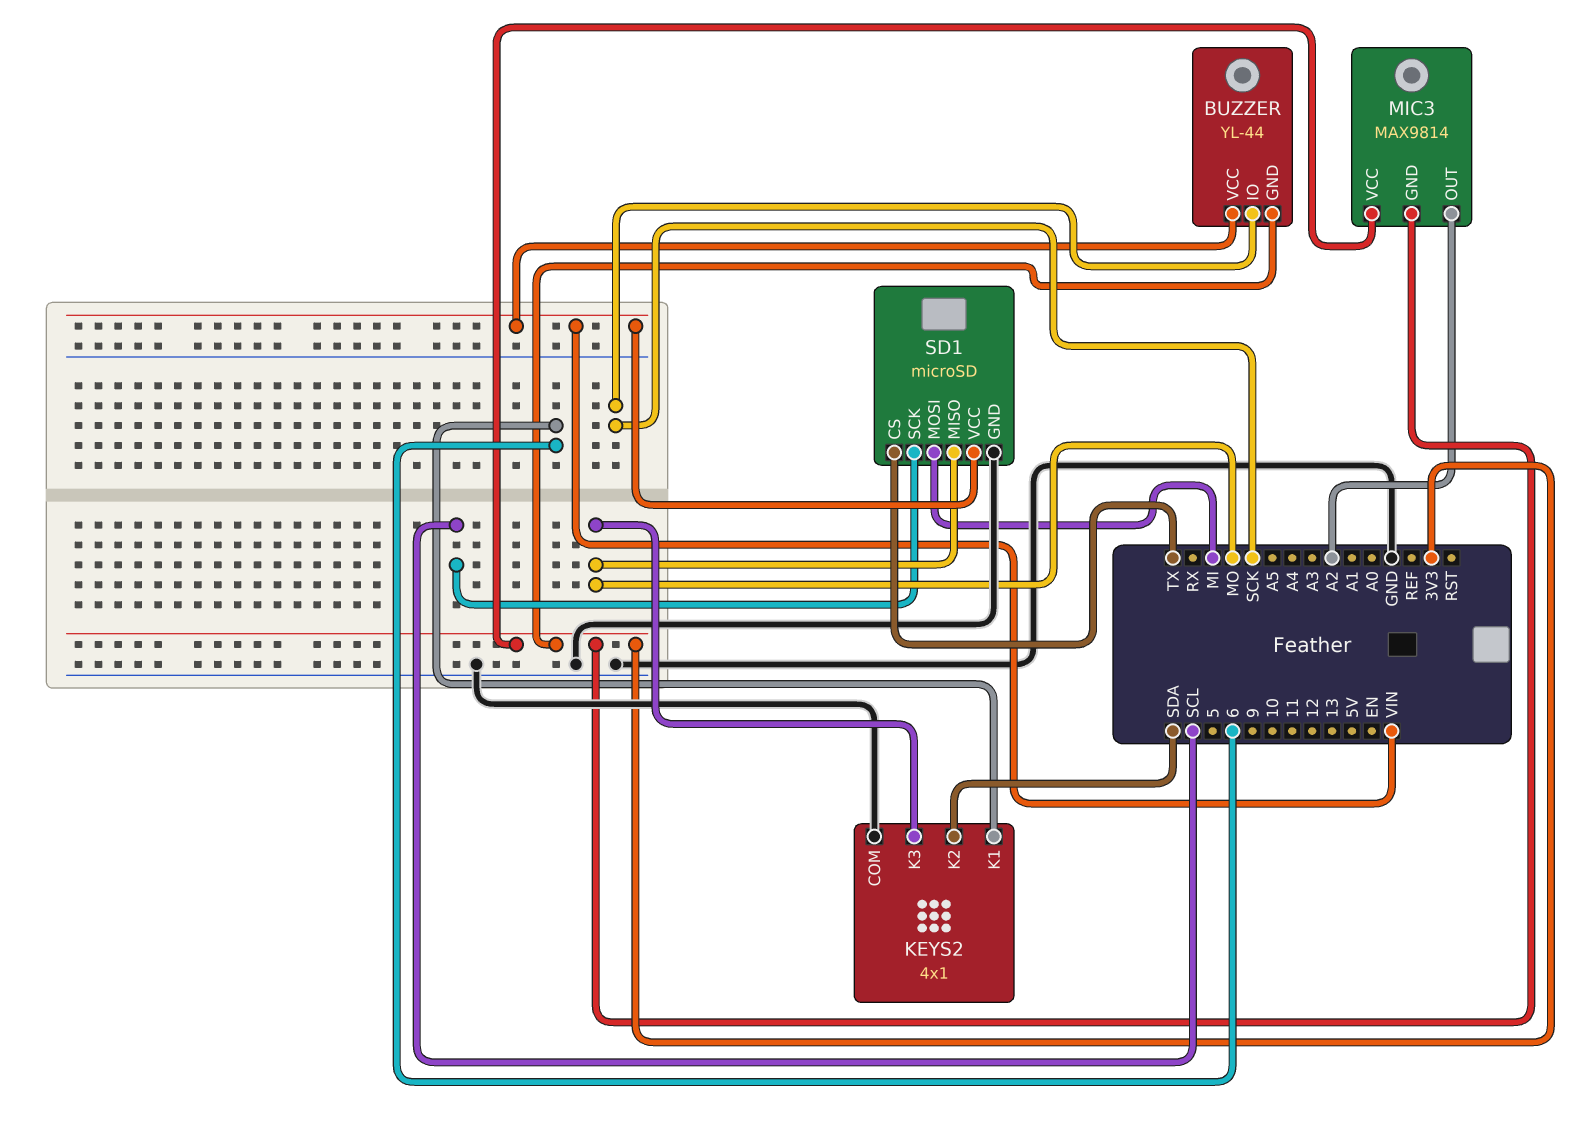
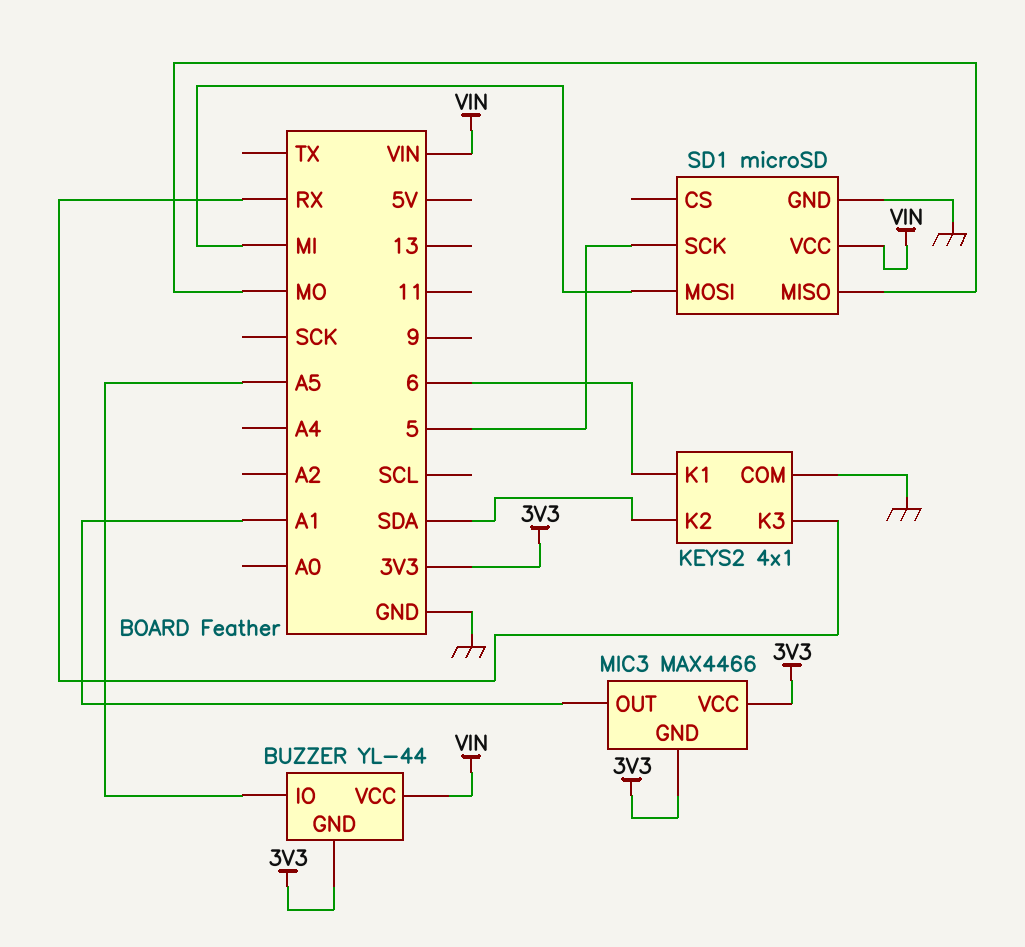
BUZZER pin IO: SCK -> A5
KEYS2 pin K3: MO -> RX
MIC3: MAX9814 -> MAX4466
MIC3 pin OUT: A2 -> A1
SD1 pin CS: TX -> none
SD1 pin SCK: SCL -> 5

